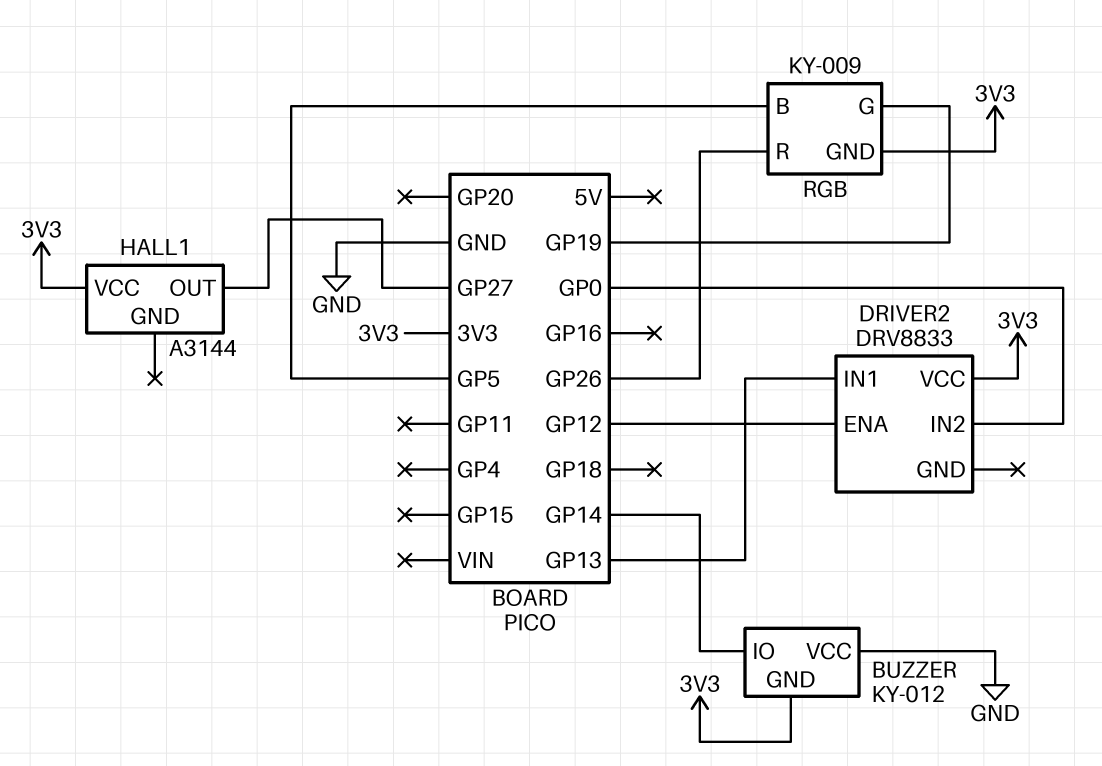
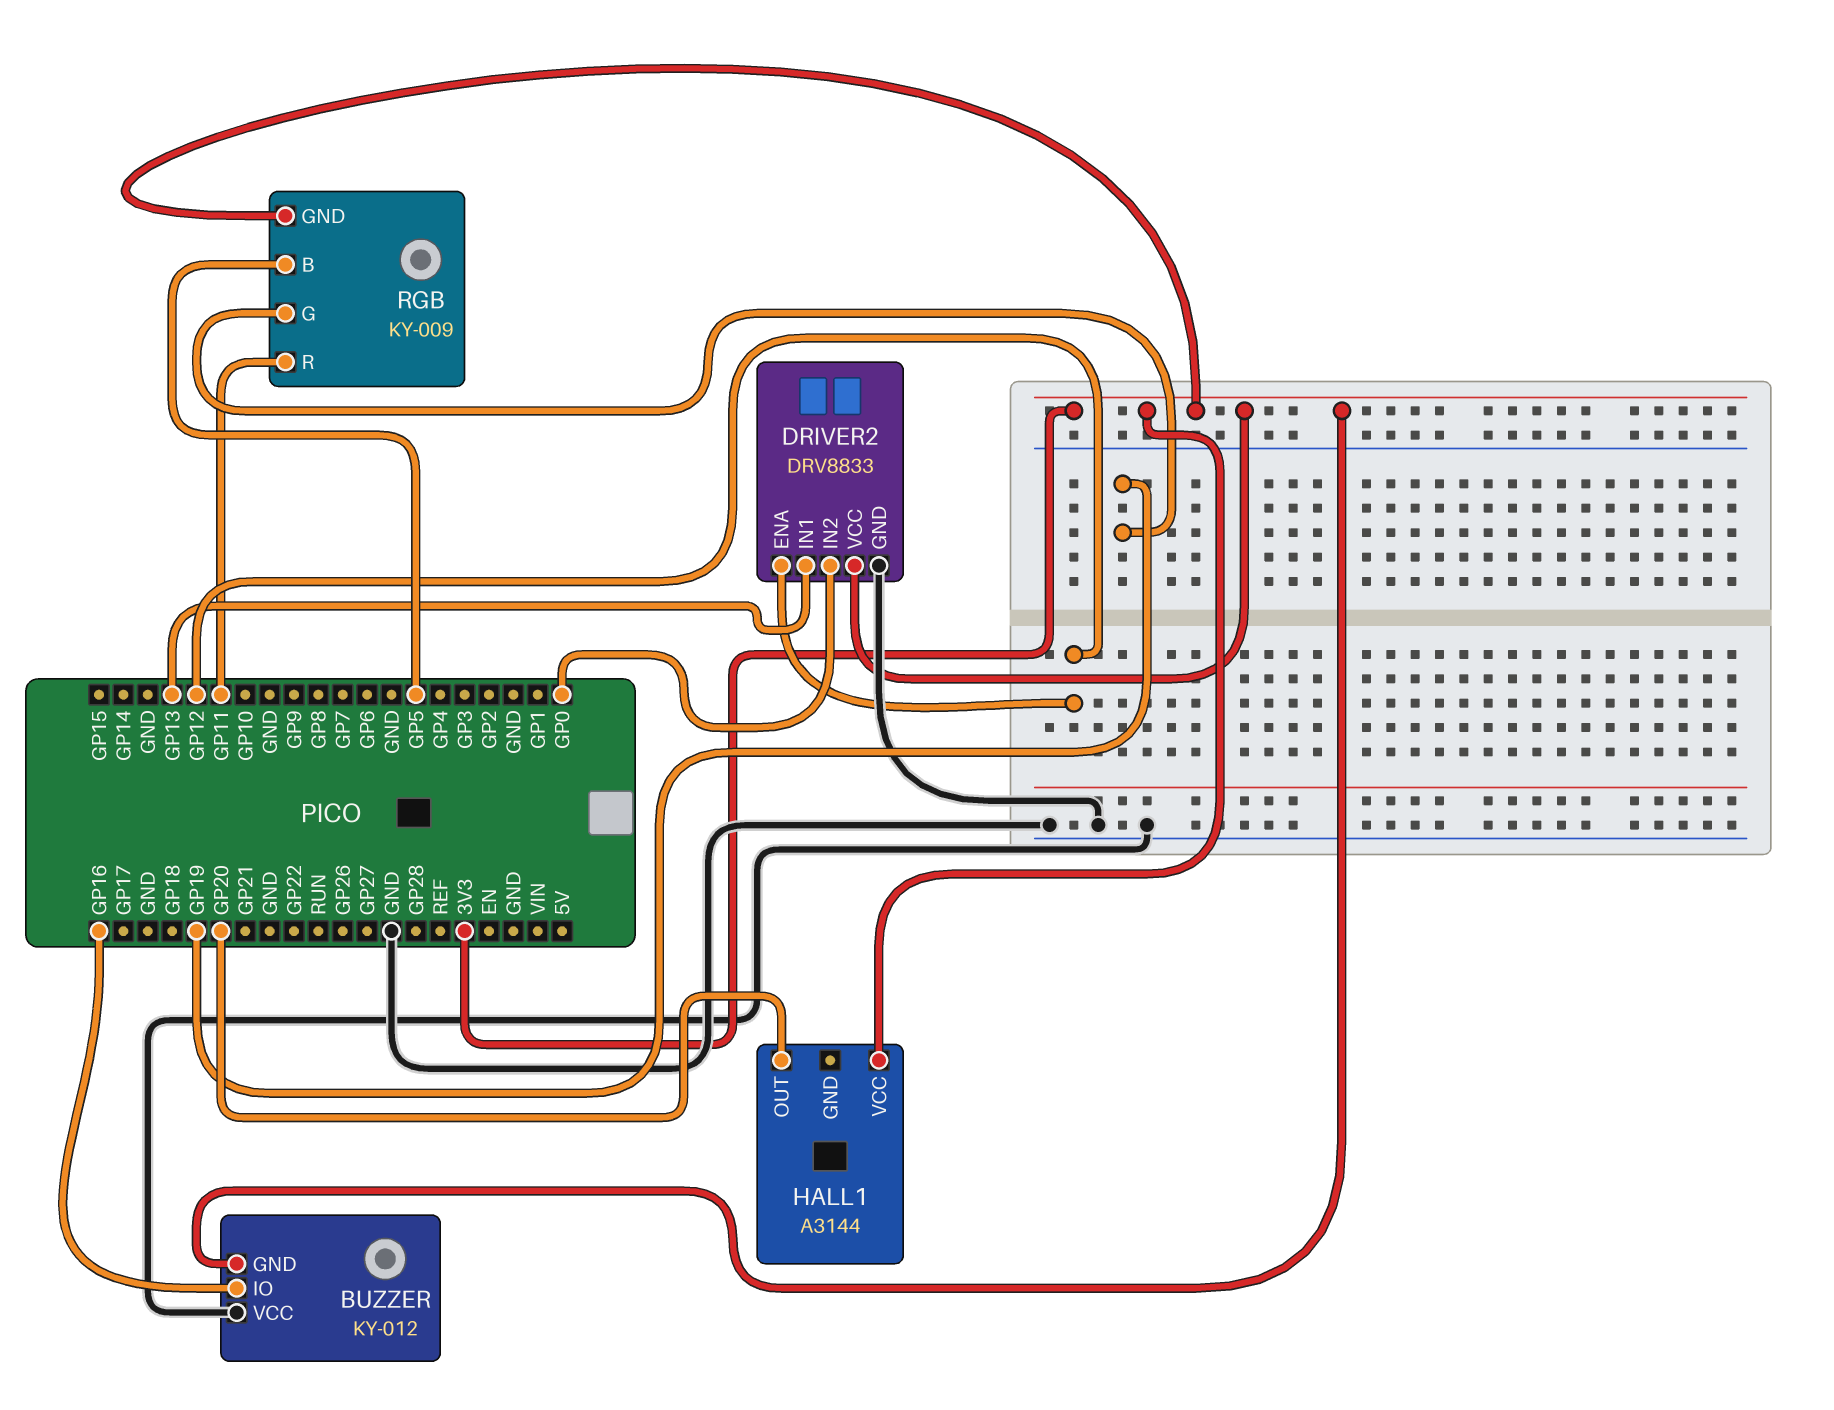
BUZZER pin IO: GP14 -> GP16
DRIVER2 pin GND: none -> GND
HALL1 pin OUT: GP27 -> GP20
RGB pin R: GP26 -> GP11

